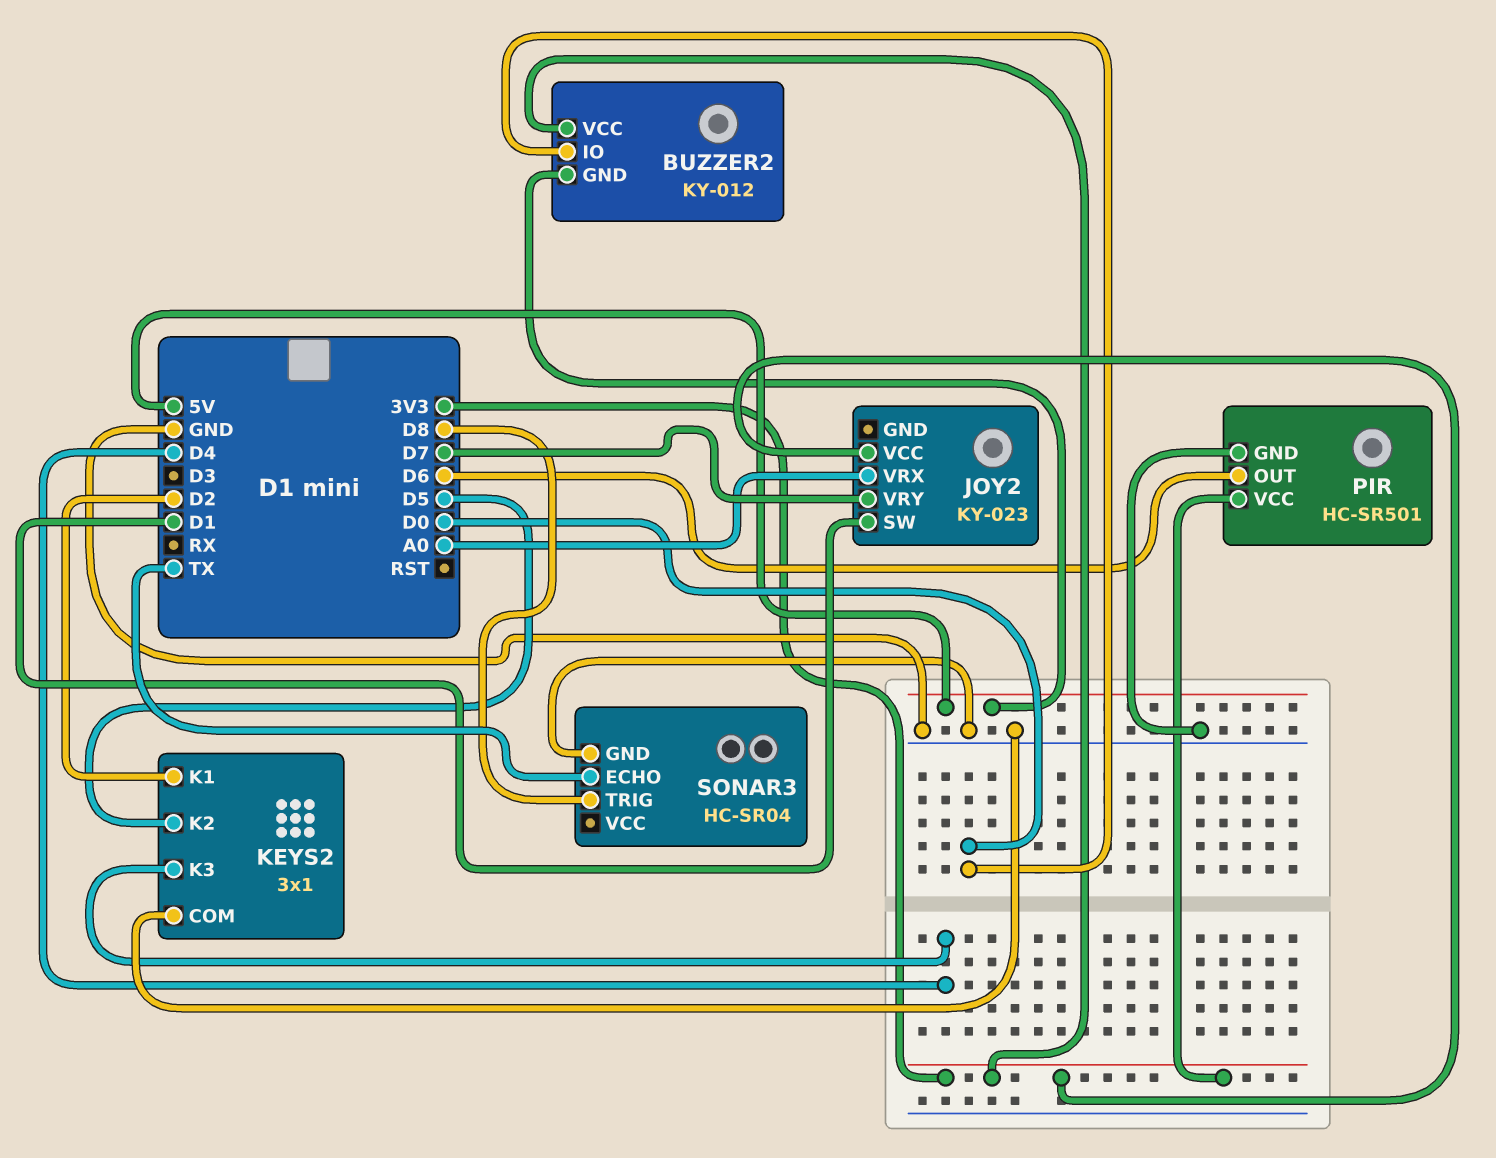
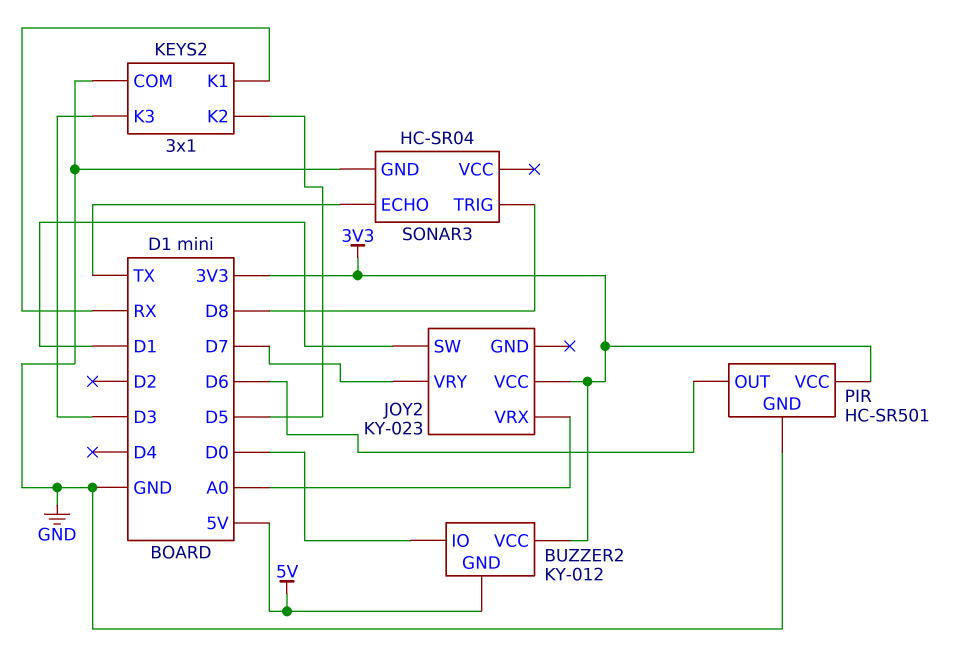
KEYS2 pin K1: D2 -> RX
KEYS2 pin K3: D4 -> D3

